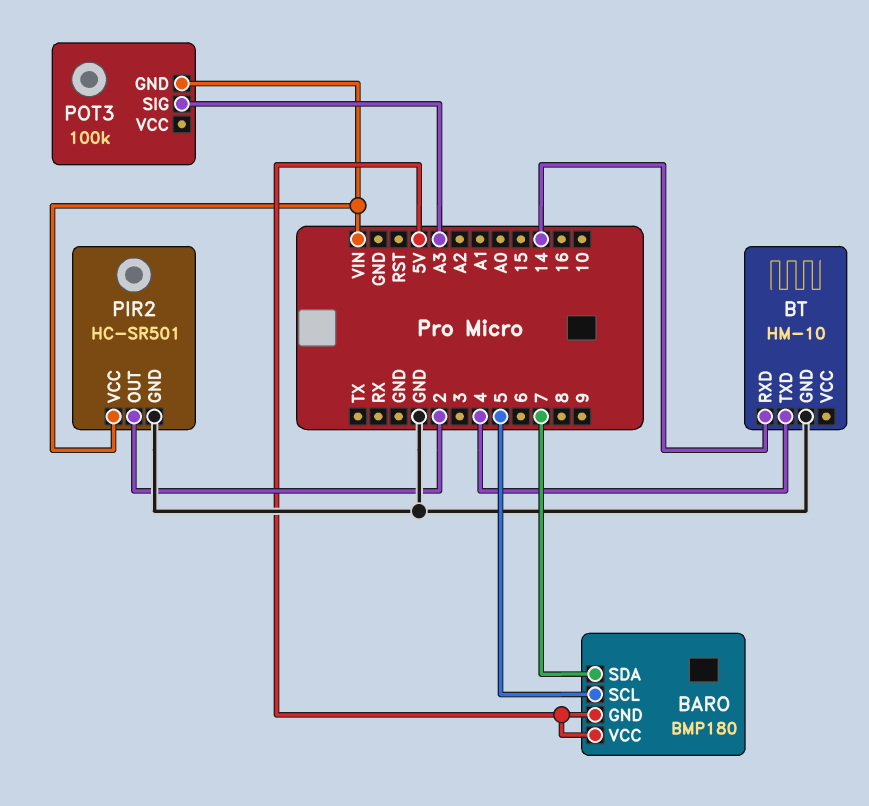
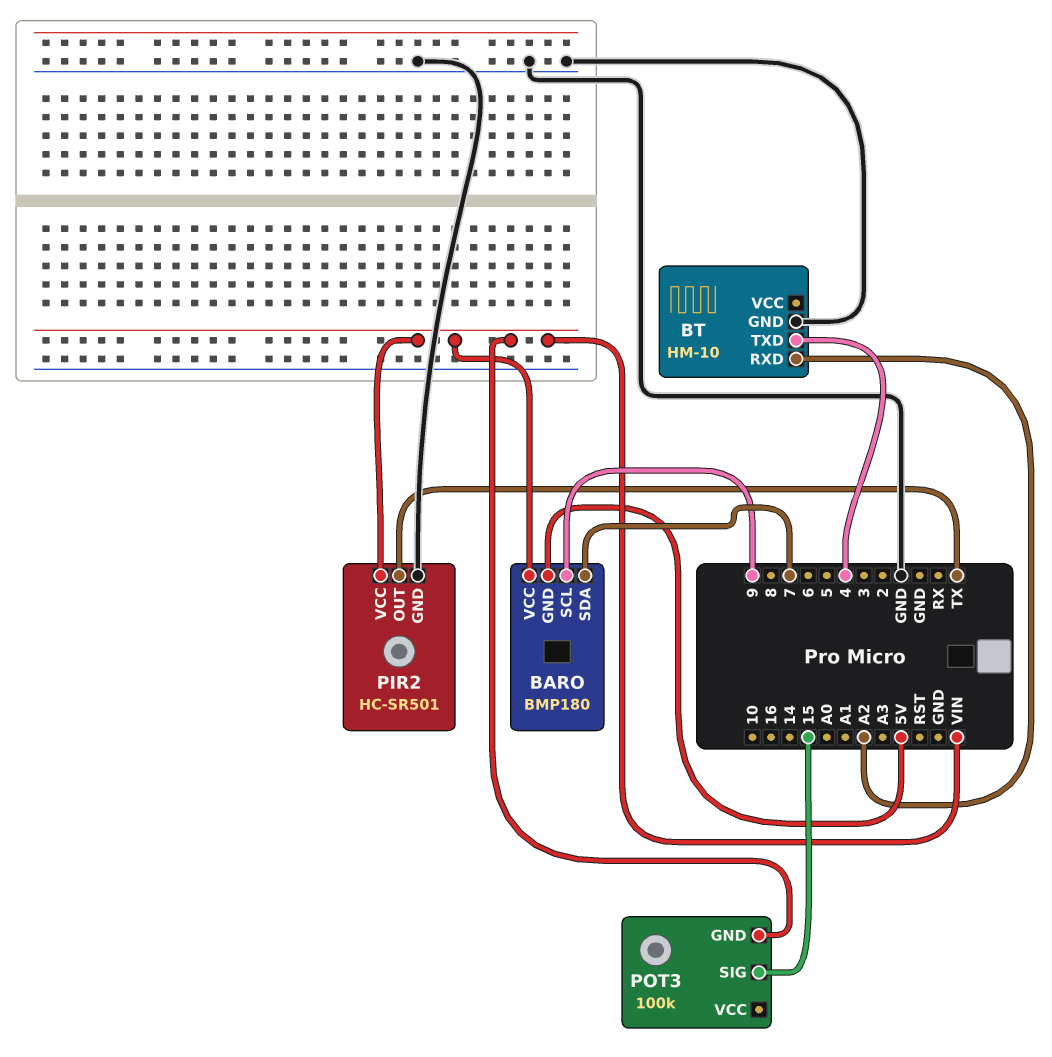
BARO pin SCL: 5 -> 9
BARO pin VCC: 5V -> VIN
BT pin RXD: 14 -> A2
PIR2 pin OUT: 2 -> TX
POT3 pin SIG: A3 -> 15

